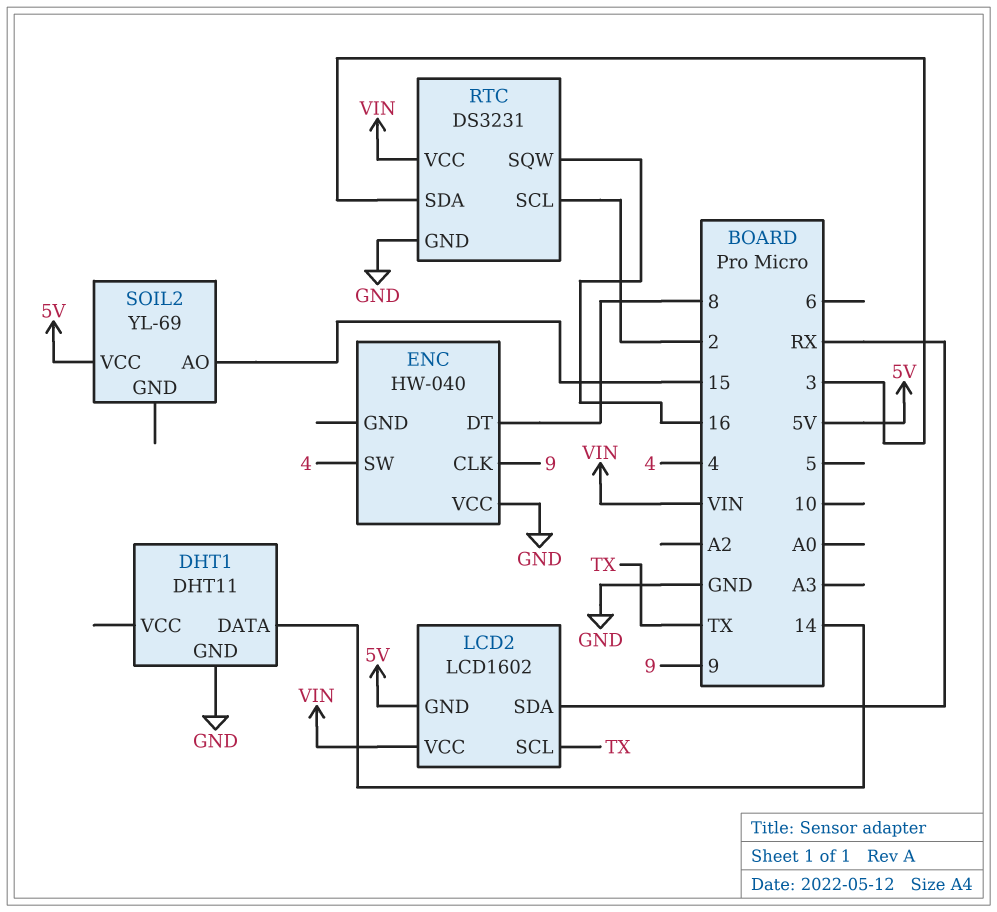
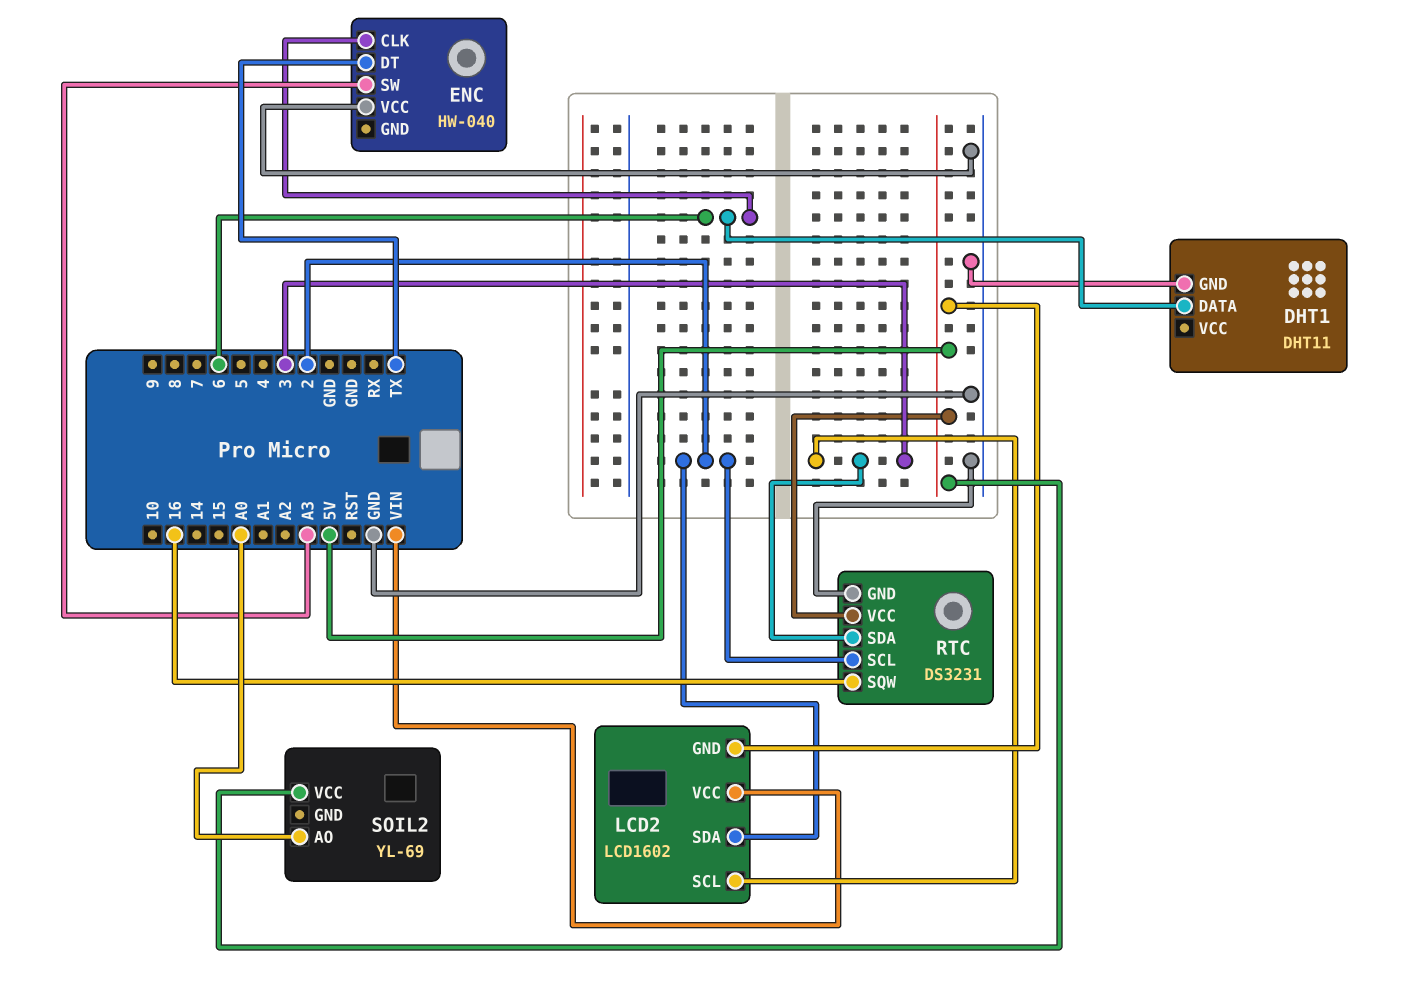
DHT1 pin DATA: 14 -> 6
ENC pin CLK: 9 -> 6
ENC pin DT: 8 -> TX
ENC pin SW: 4 -> A3
LCD2 pin SCL: TX -> 3
LCD2 pin SDA: RX -> 2
RTC pin VCC: VIN -> 5V
SOIL2 pin AO: 15 -> A0

